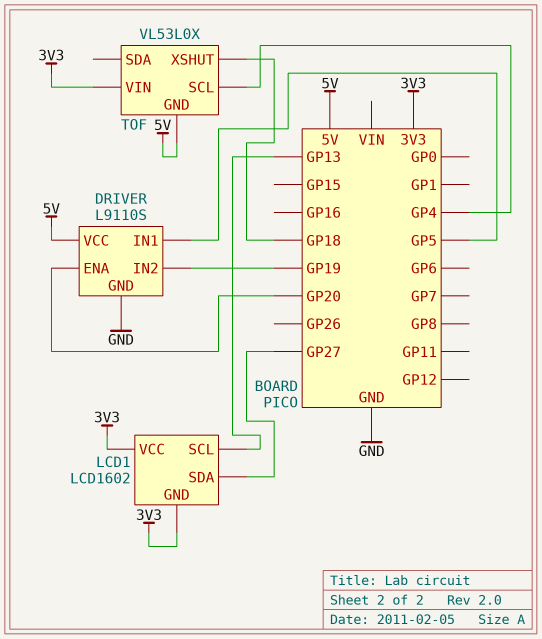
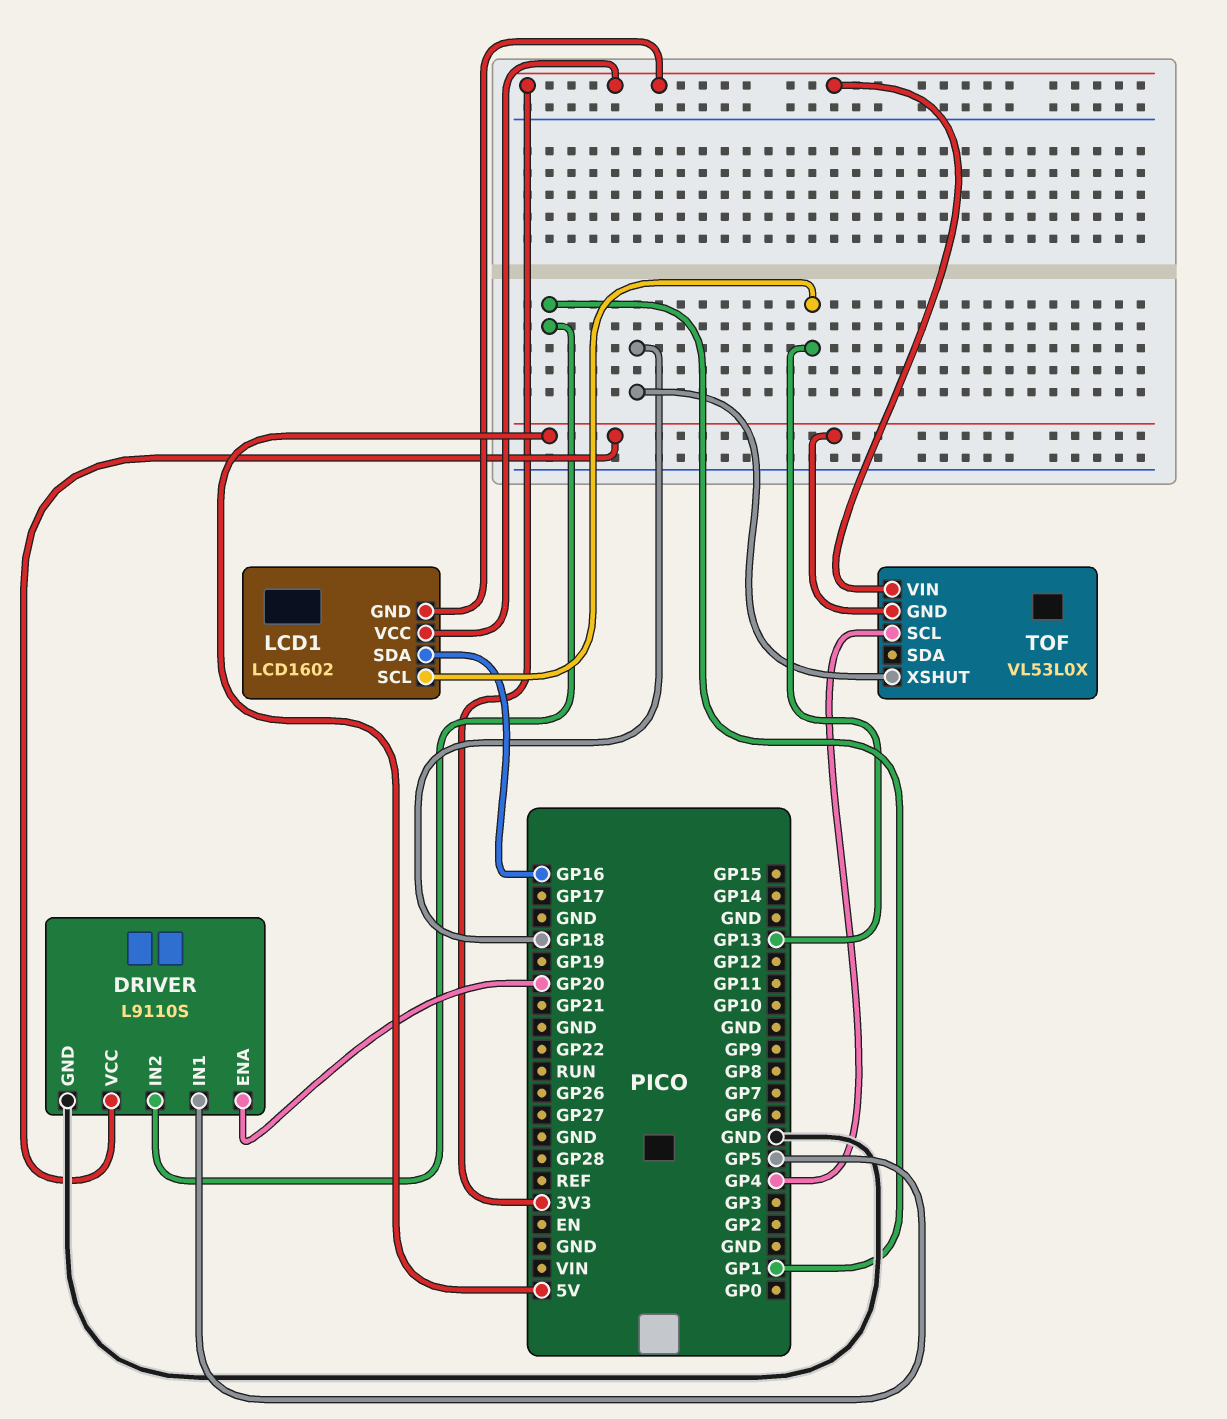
DRIVER pin IN2: GP19 -> GP1
LCD1 pin SDA: GP27 -> GP16

